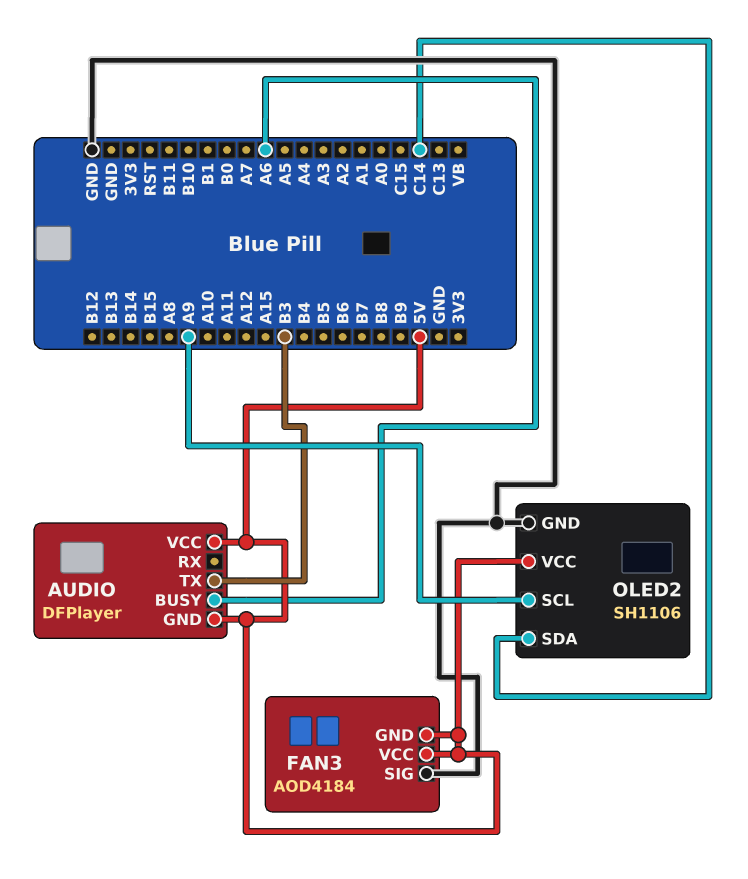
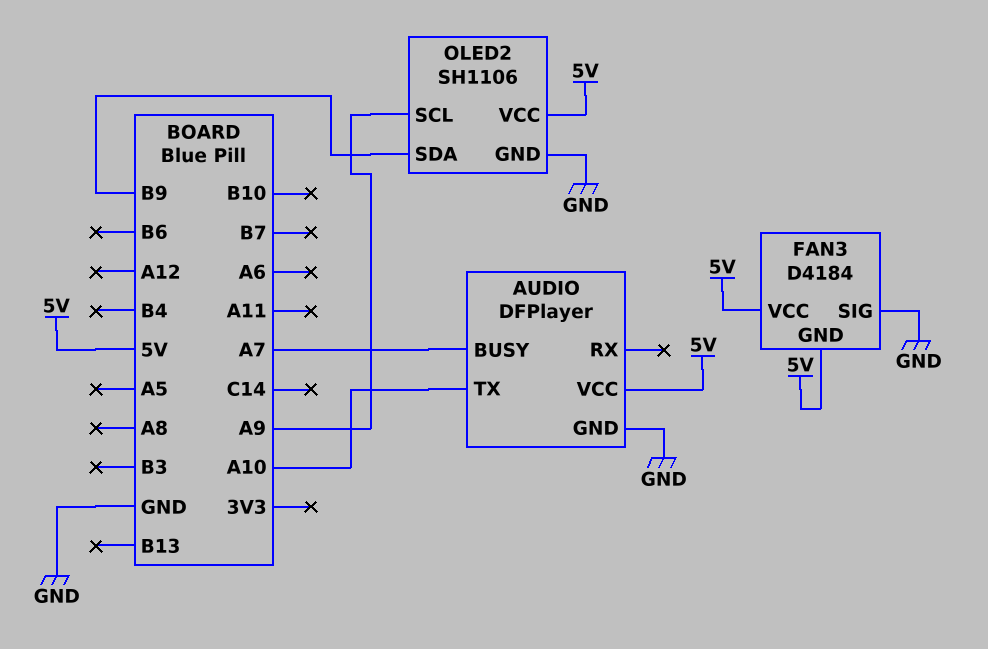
AUDIO pin BUSY: A6 -> A7
AUDIO pin GND: 5V -> GND
AUDIO pin TX: B3 -> A10
FAN3: AOD4184 -> D4184
OLED2 pin SDA: C14 -> B9

